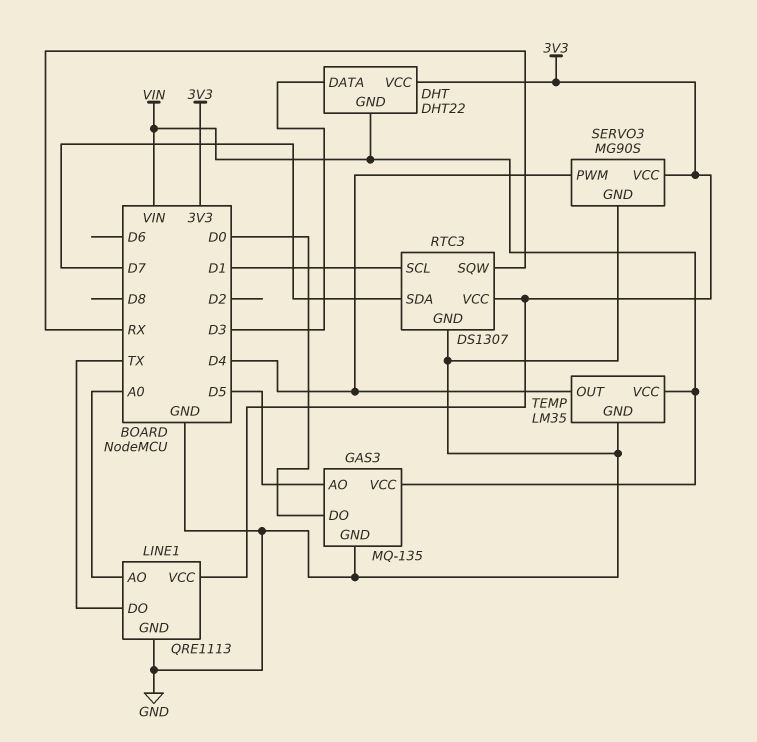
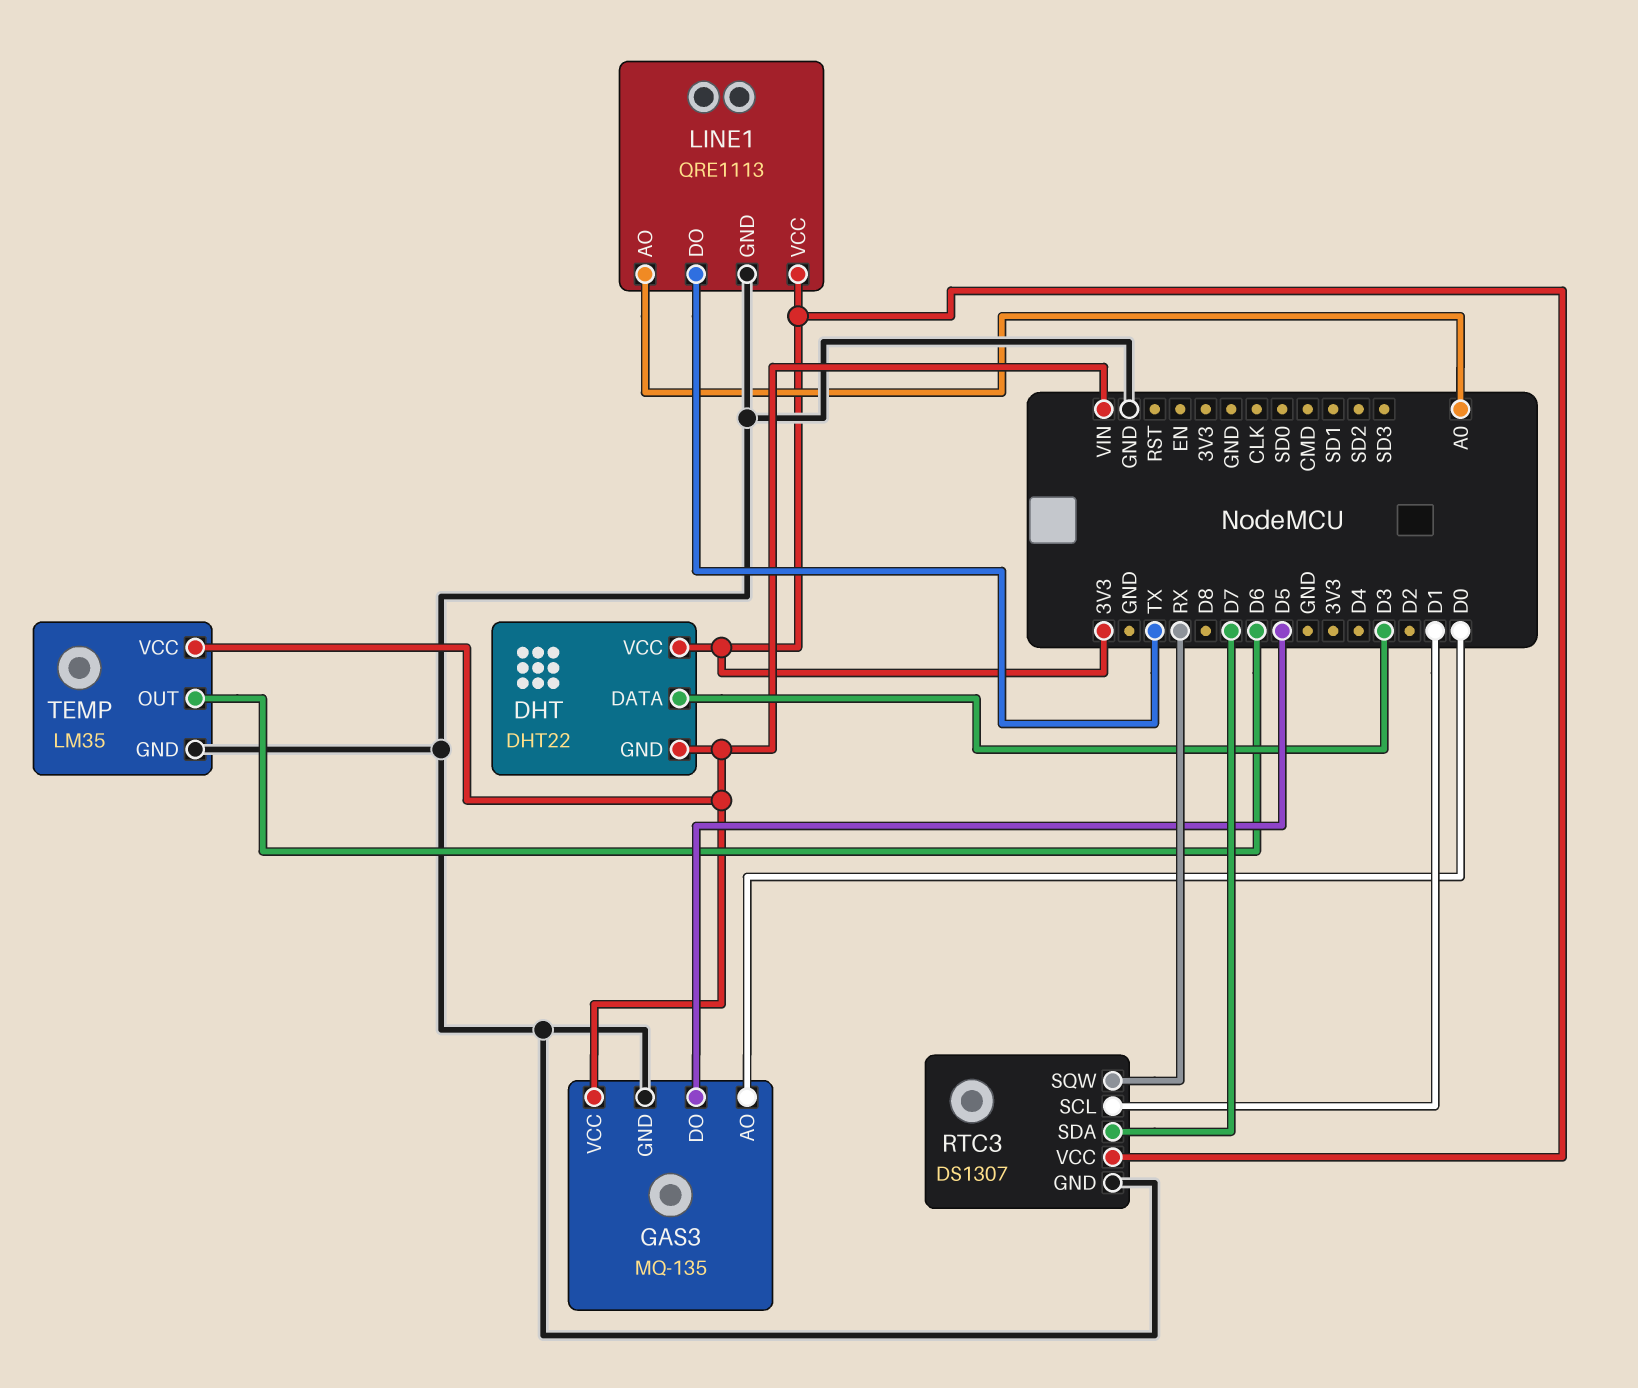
GAS3 pin AO: D5 -> D0
GAS3 pin DO: D0 -> D5
SERVO3: MG90S -> none
SERVO3 pin GND: GND -> none
SERVO3 pin PWM: D4 -> none
SERVO3 pin VCC: 3V3 -> none
TEMP pin OUT: D4 -> D6

